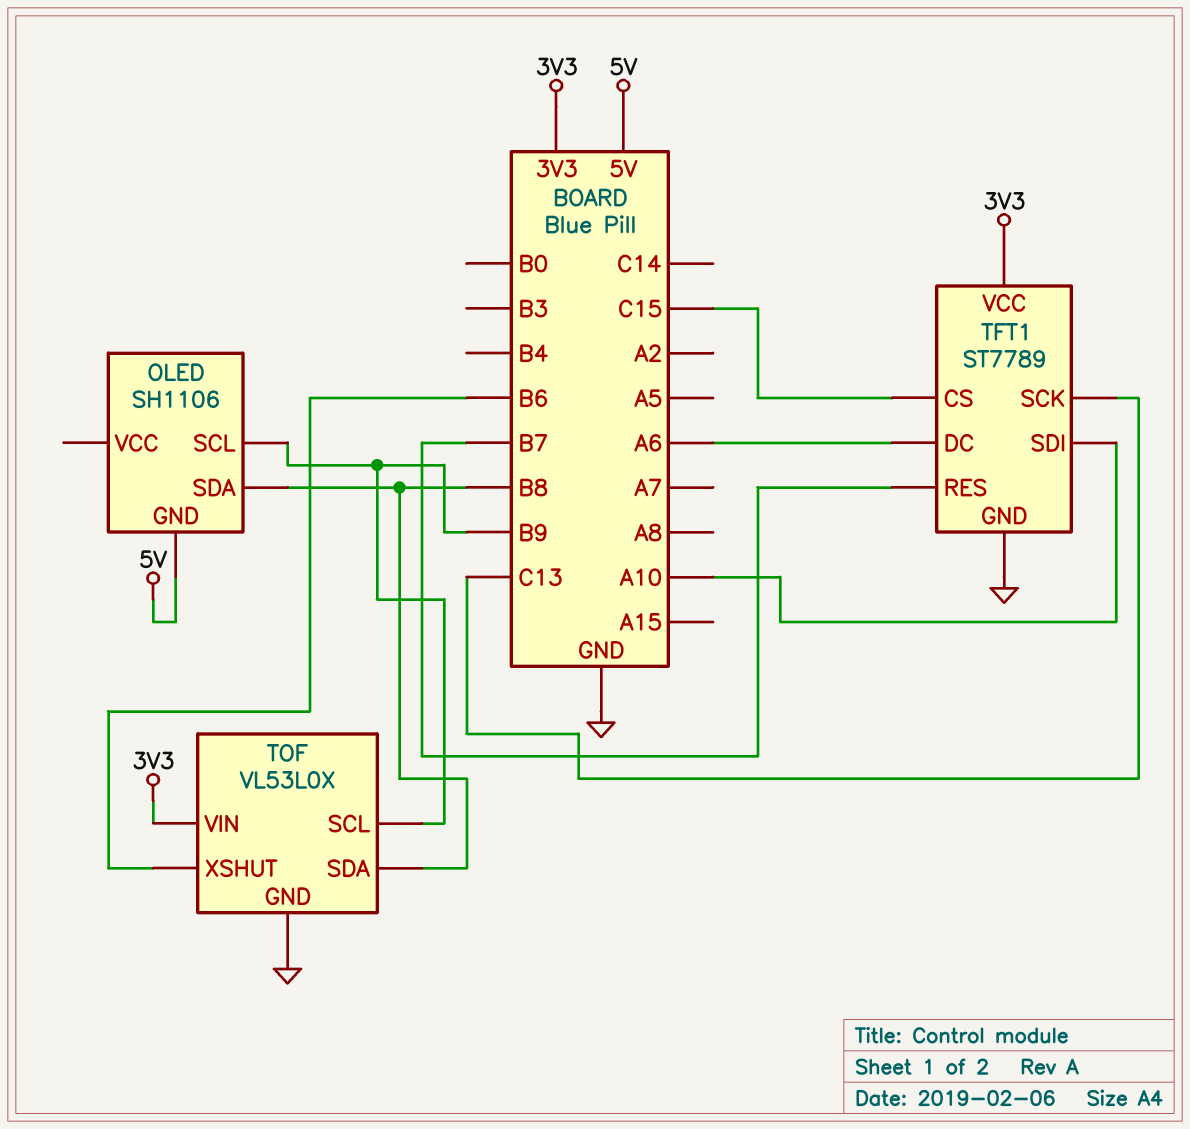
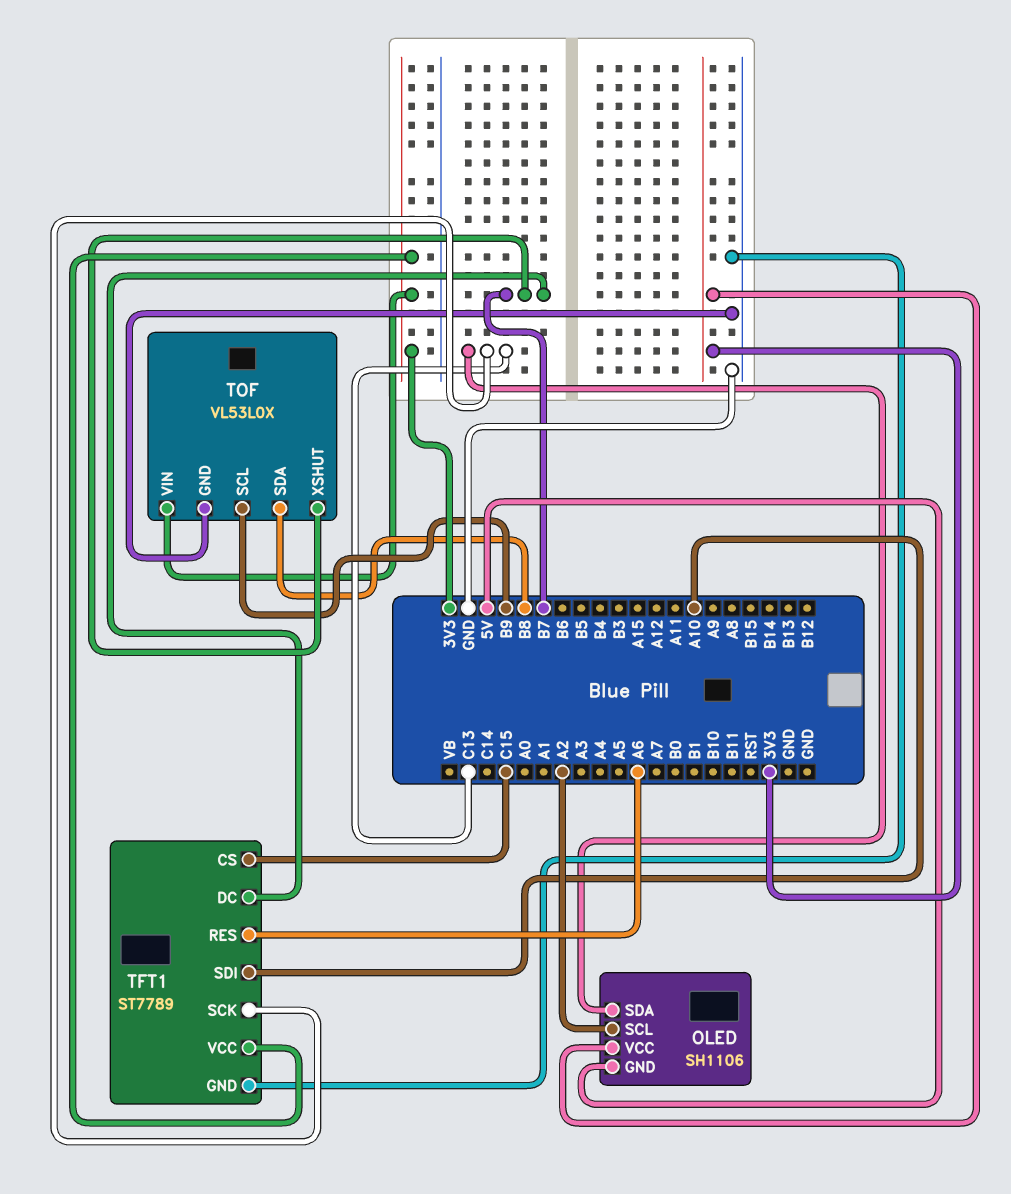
OLED pin SCL: B9 -> A2
OLED pin SDA: B8 -> C13
OLED pin VCC: none -> 3V3
TFT1 pin DC: A6 -> B7
TFT1 pin RES: B7 -> A6
TOF pin XSHUT: B6 -> B7

